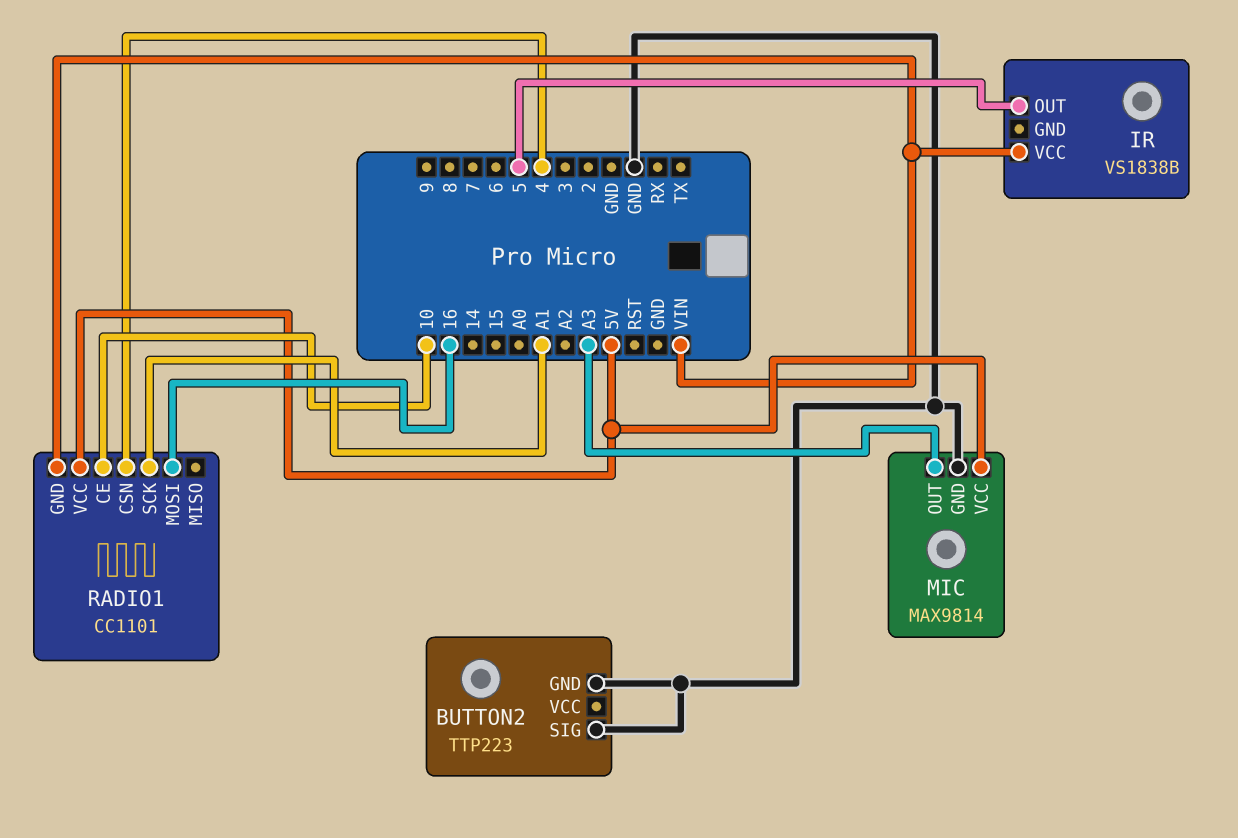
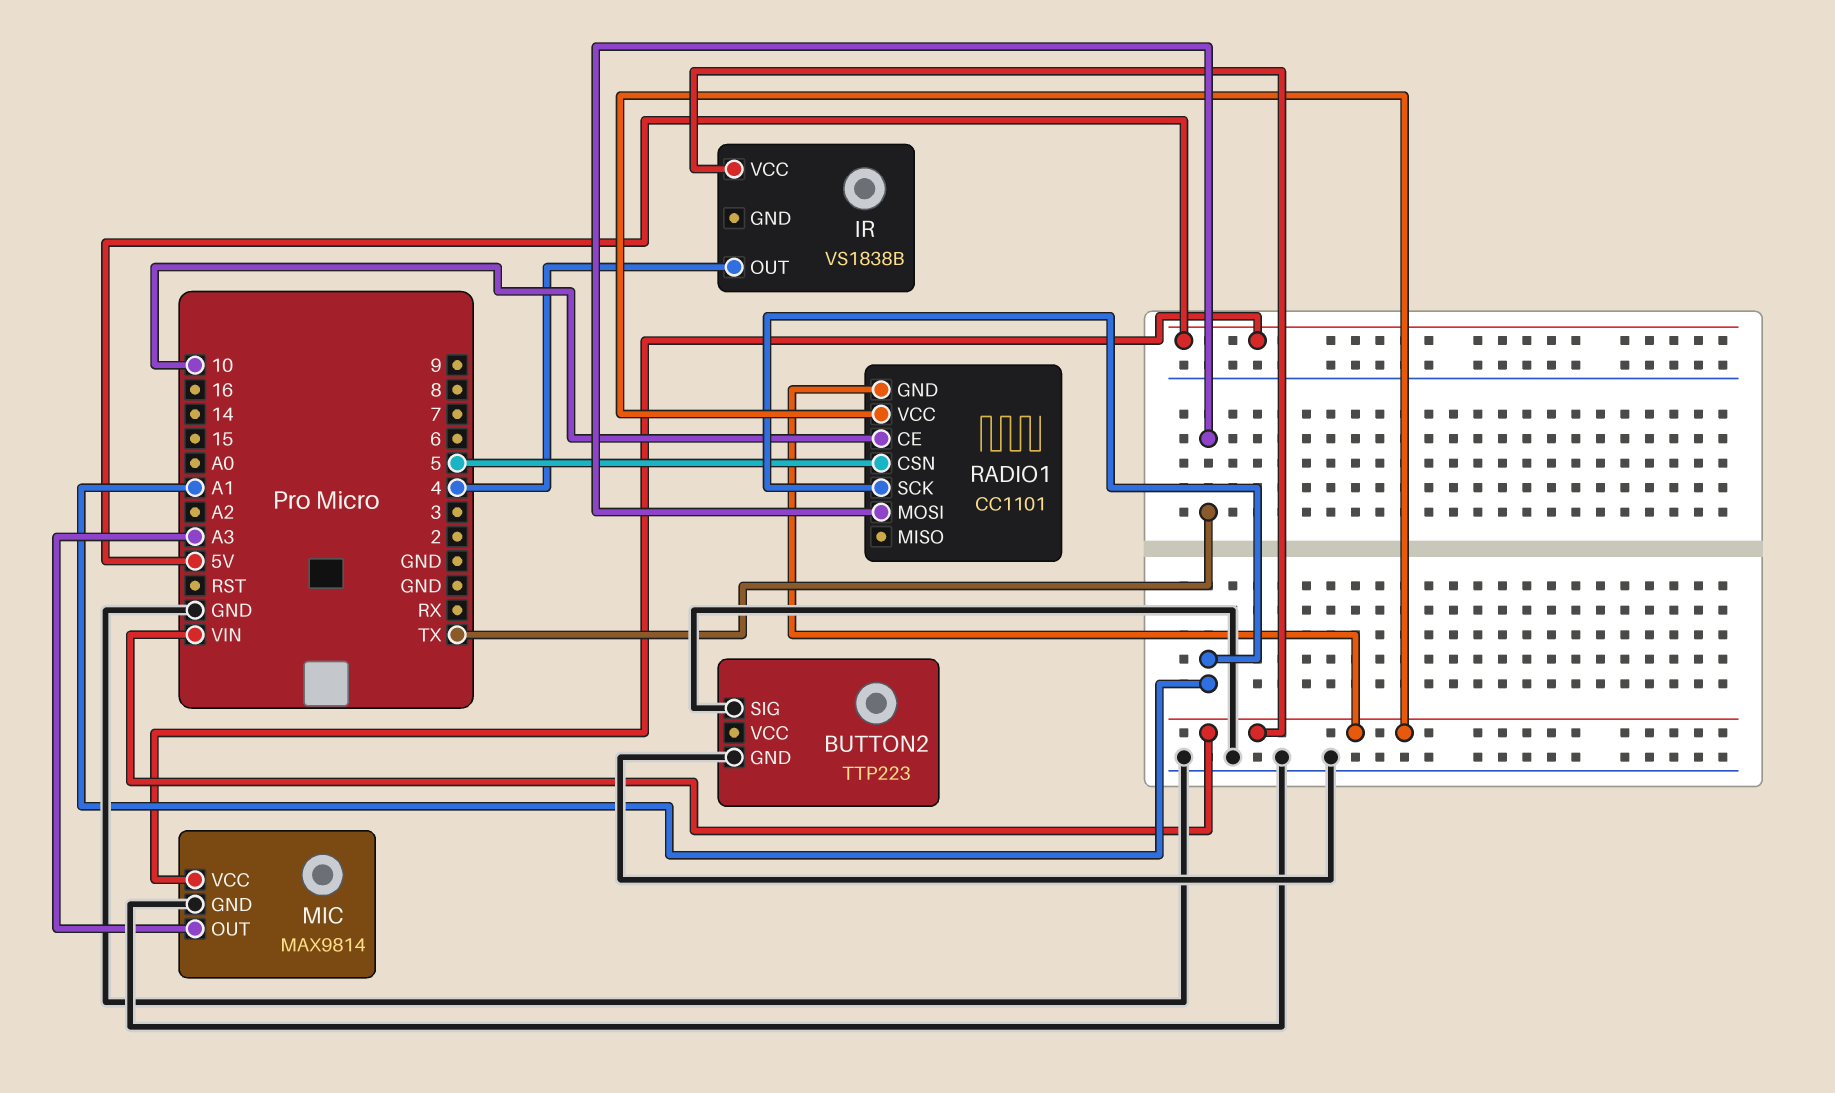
IR pin OUT: 5 -> 4
RADIO1 pin CSN: 4 -> 5
RADIO1 pin MOSI: 16 -> TX
RADIO1 pin VCC: 5V -> VIN

